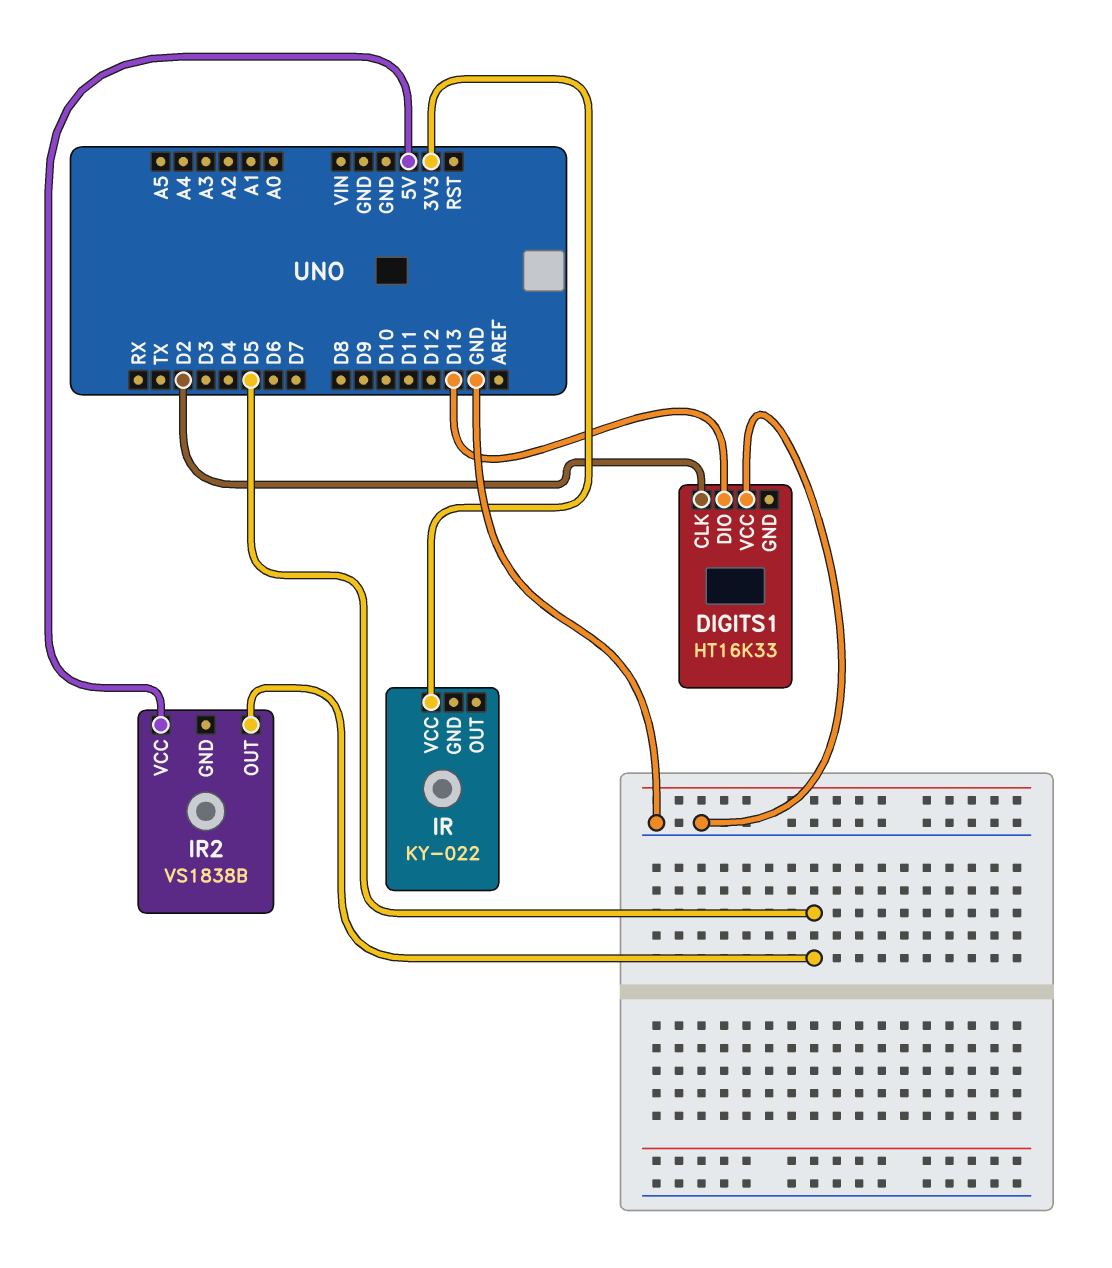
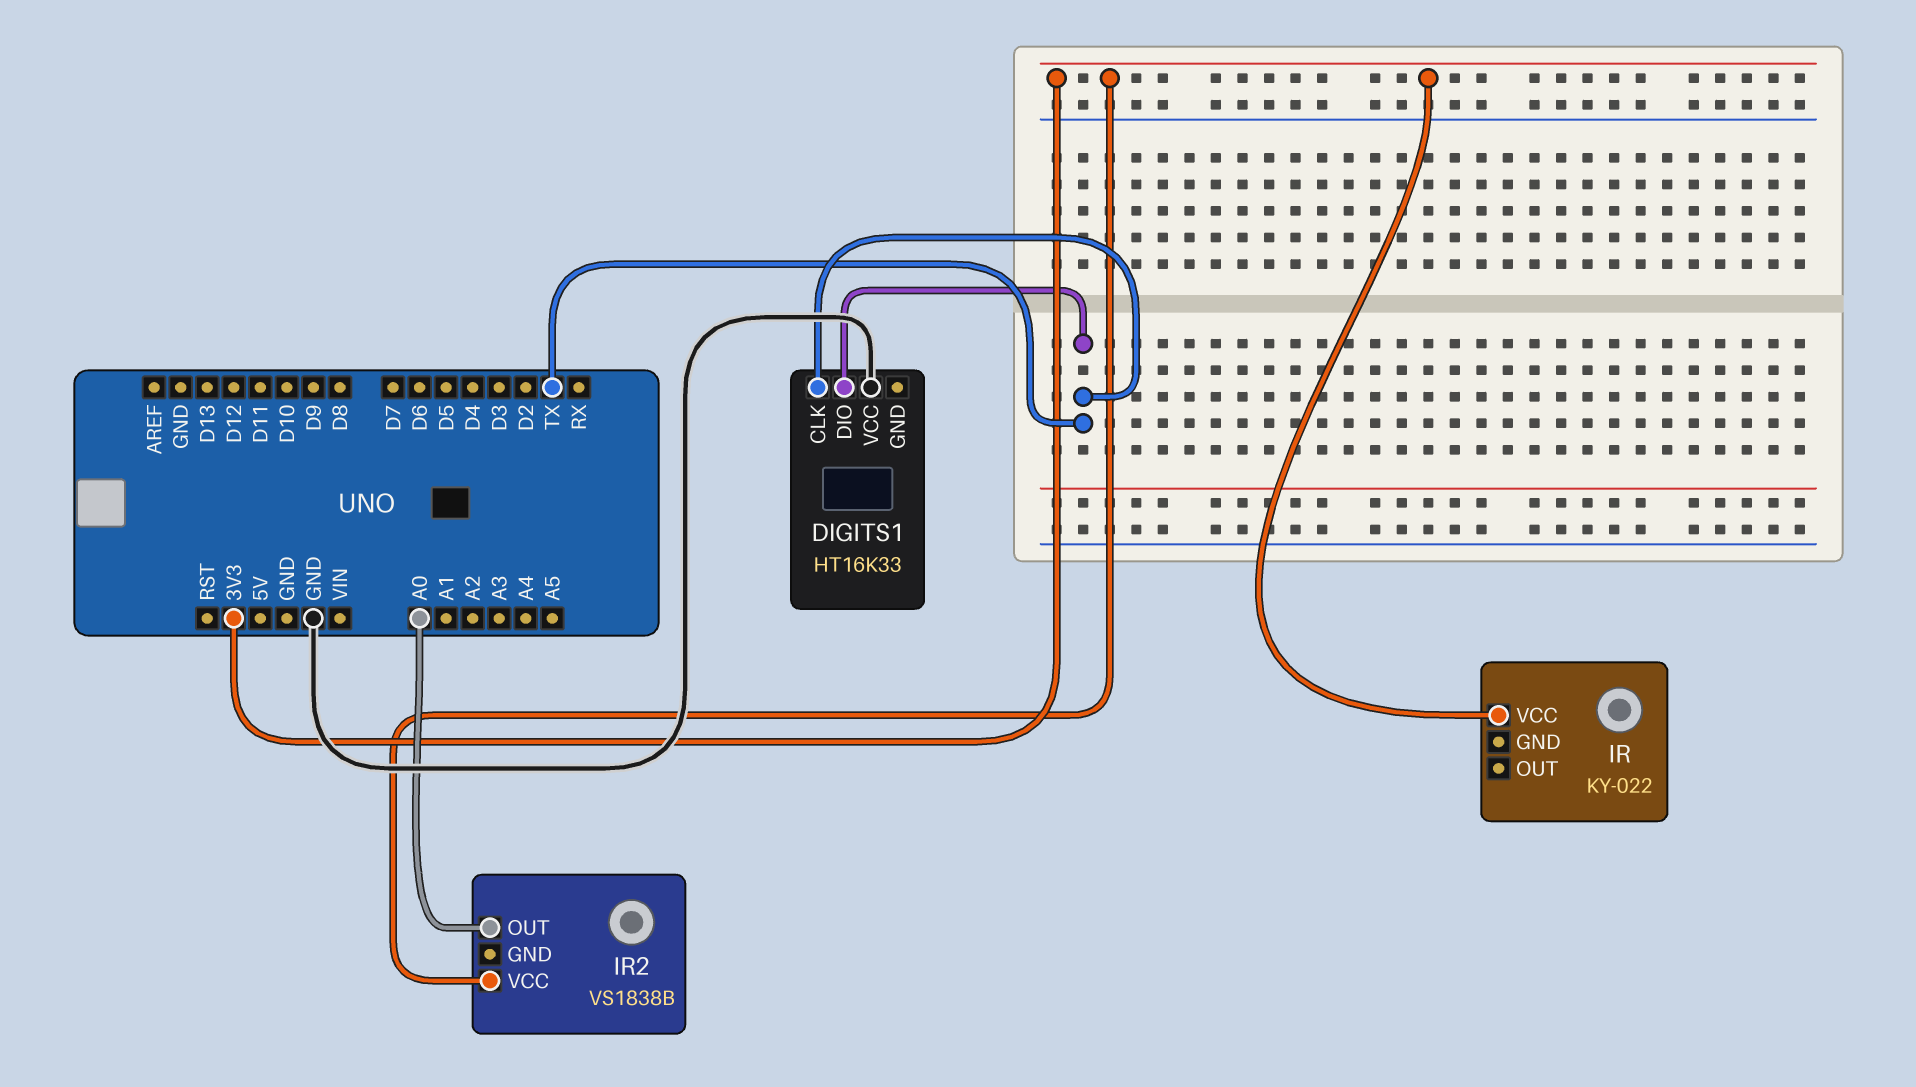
DIGITS1 pin CLK: D2 -> TX
DIGITS1 pin DIO: D13 -> TX
IR2 pin OUT: D5 -> A0
IR2 pin VCC: 5V -> 3V3

